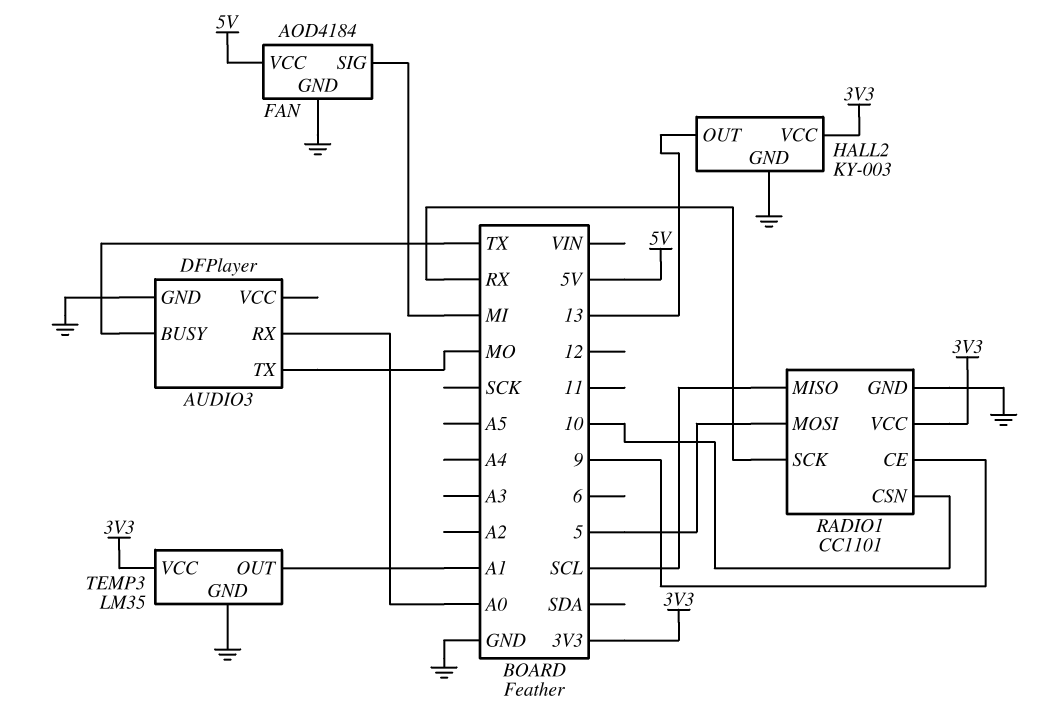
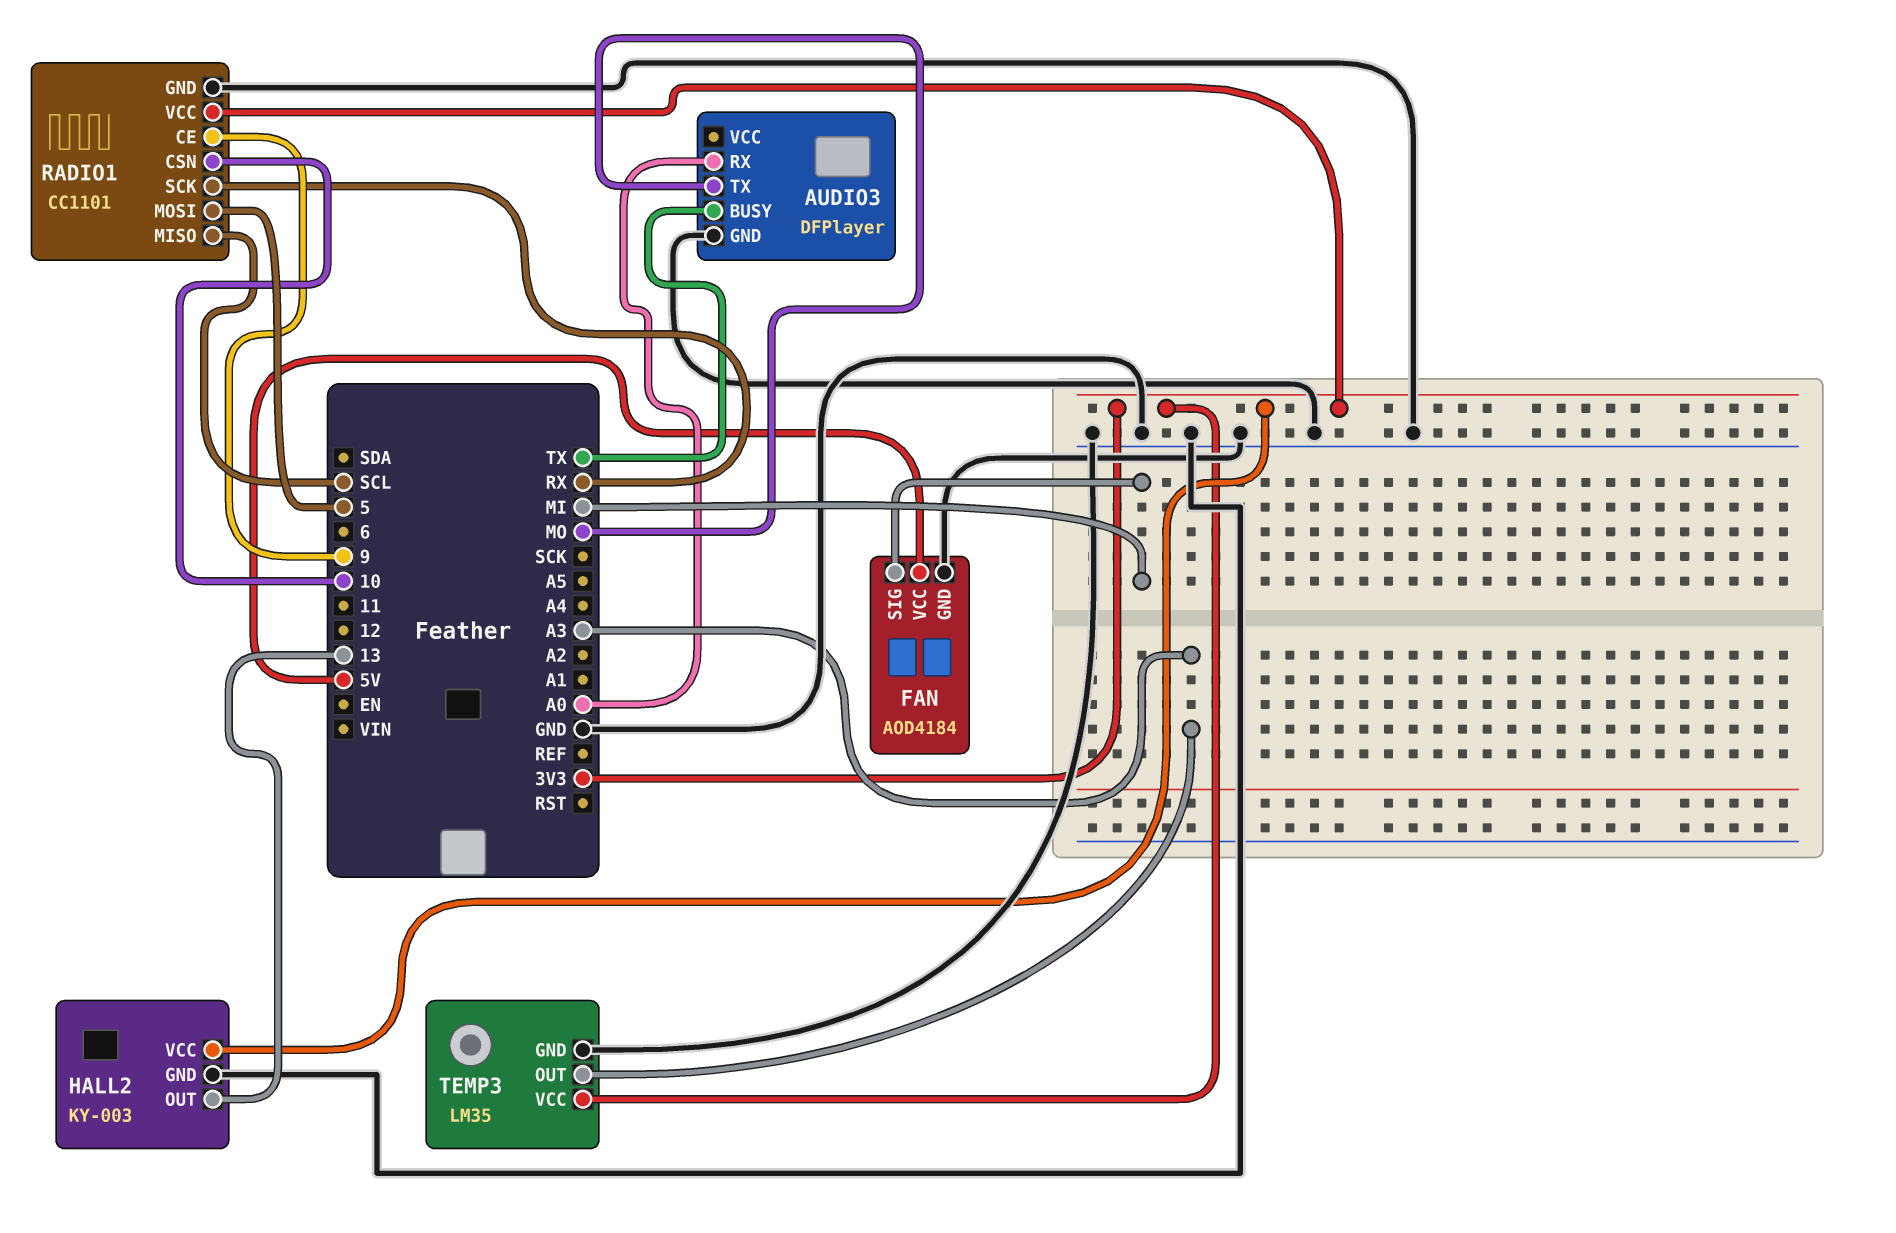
TEMP3 pin OUT: A1 -> A3

